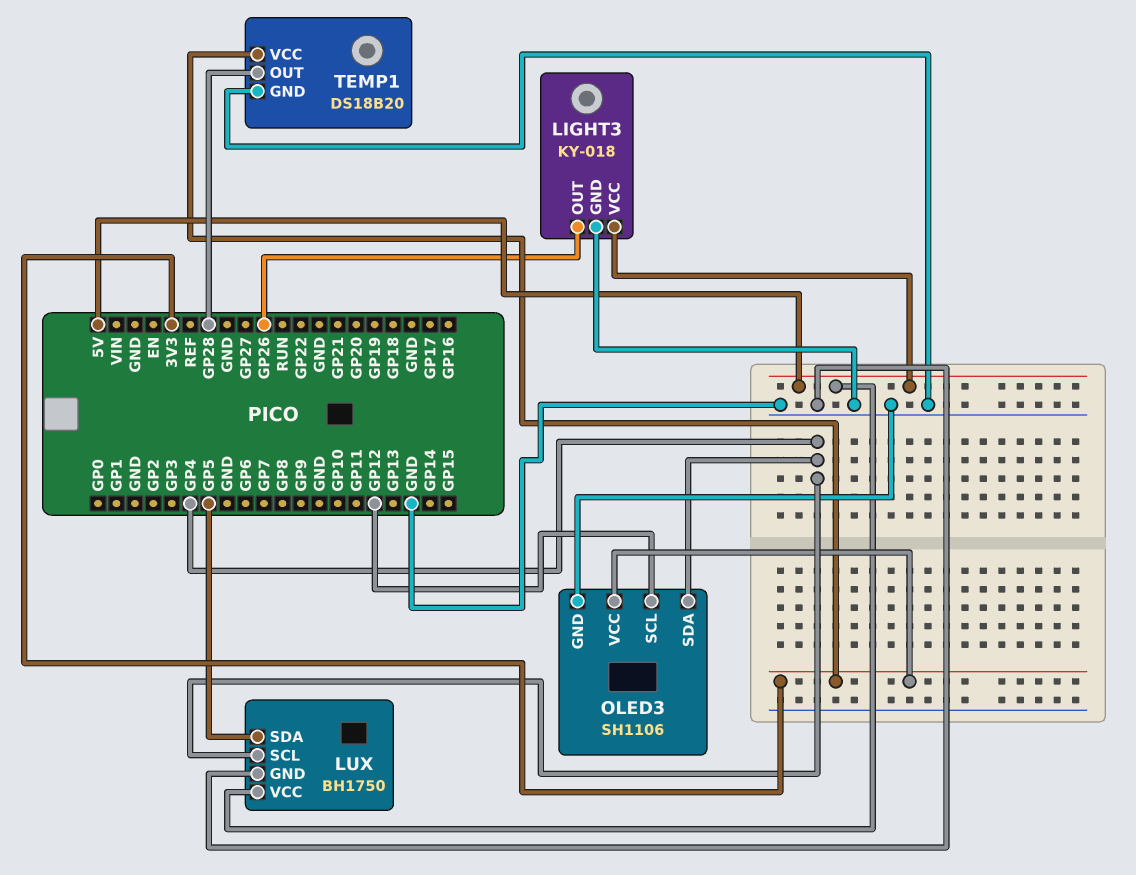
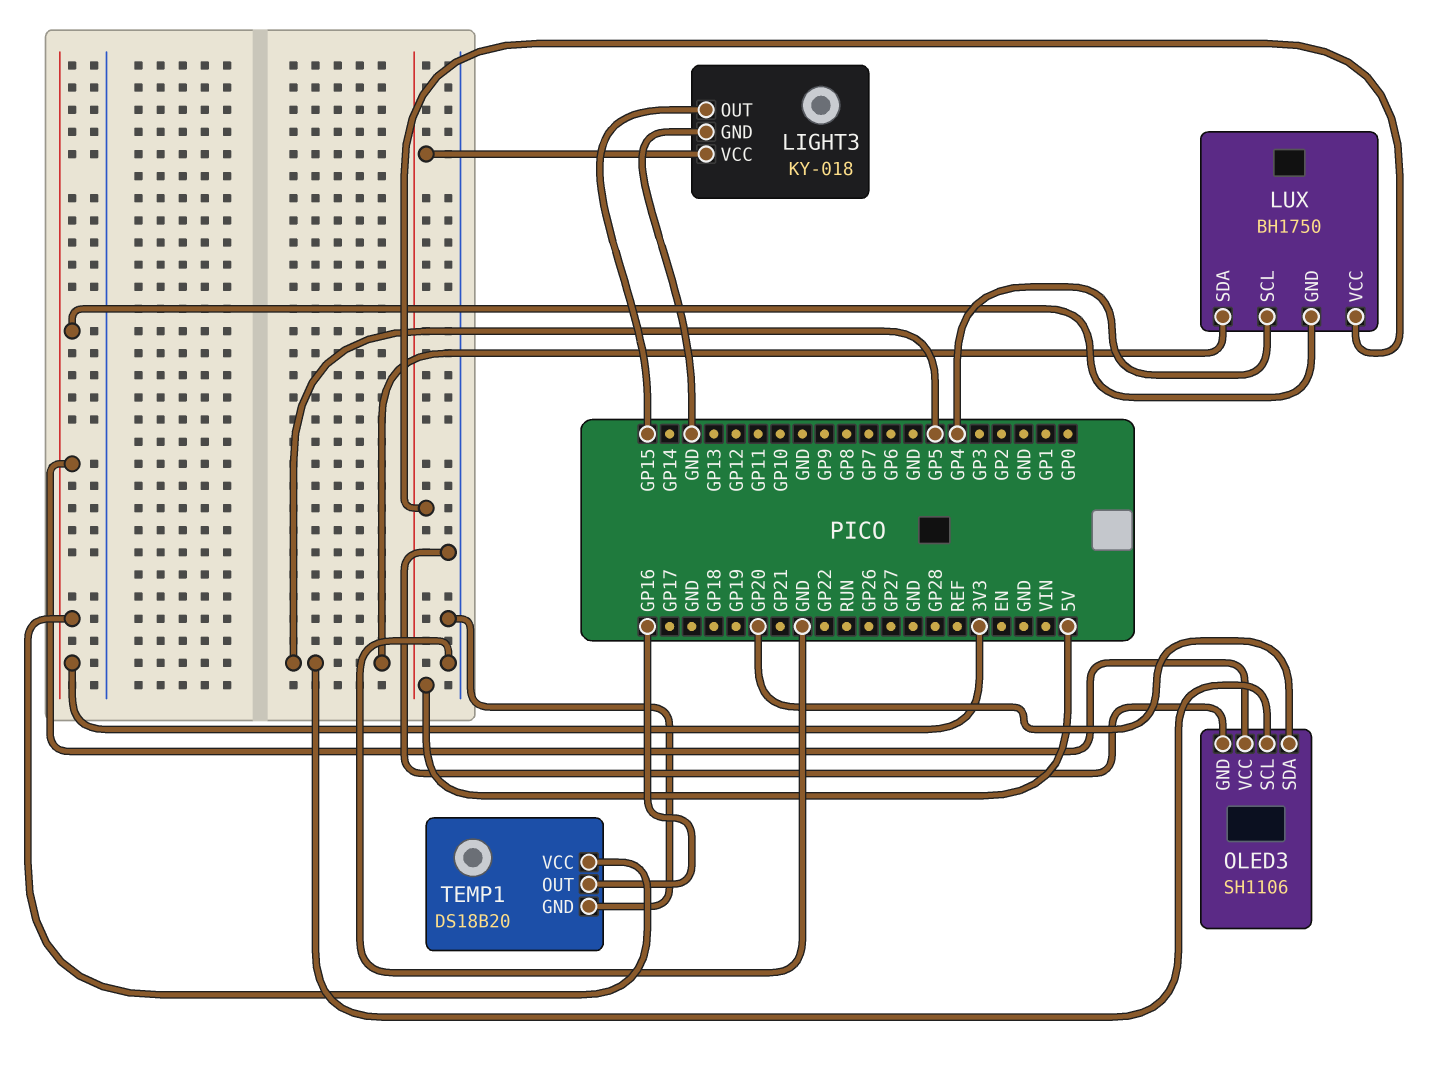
LIGHT3 pin OUT: GP26 -> GP15
LUX pin GND: GND -> 3V3
OLED3 pin SCL: GP12 -> GP5
OLED3 pin SDA: GP4 -> GP20
TEMP1 pin OUT: GP28 -> GP16

